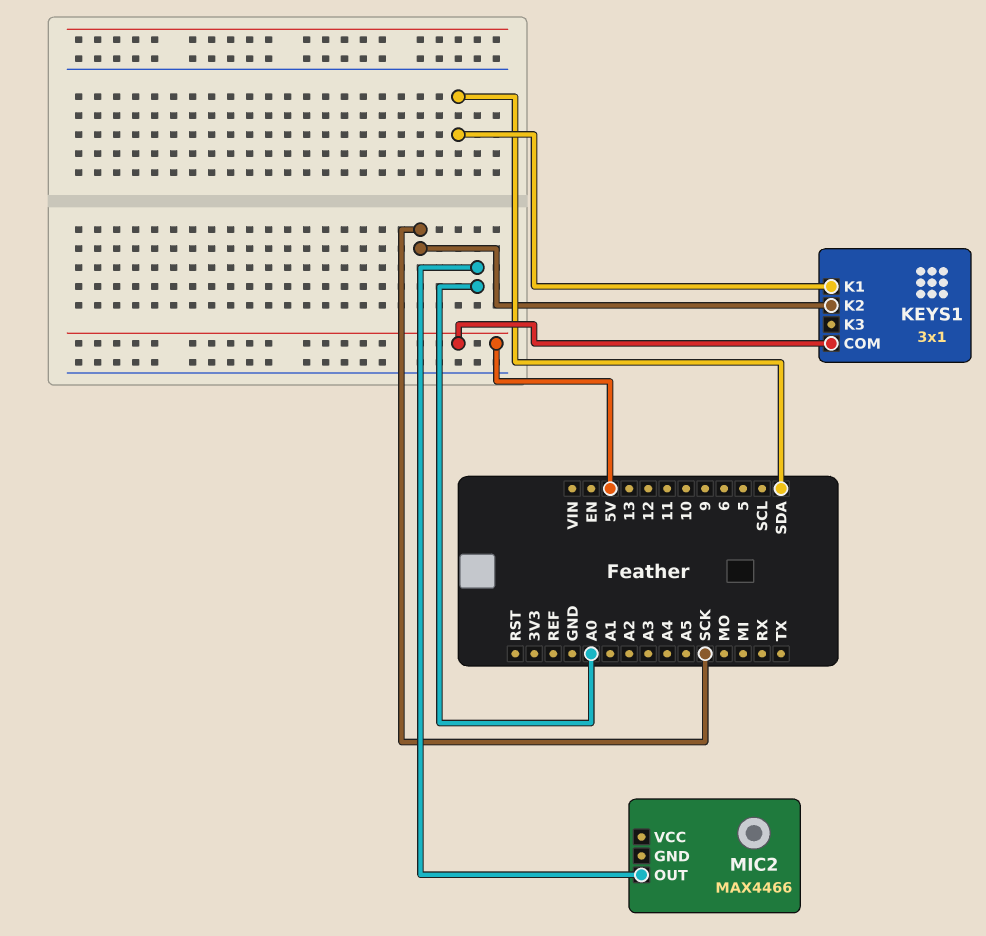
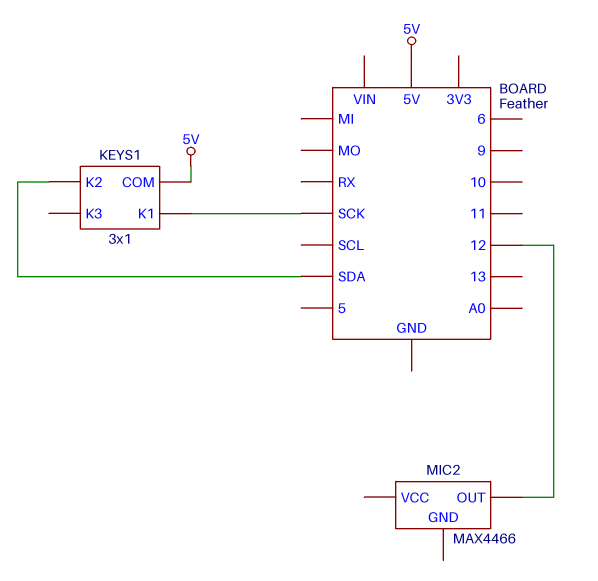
KEYS1 pin K1: SDA -> SCK
KEYS1 pin K2: SCK -> SDA
MIC2 pin OUT: A0 -> 12

